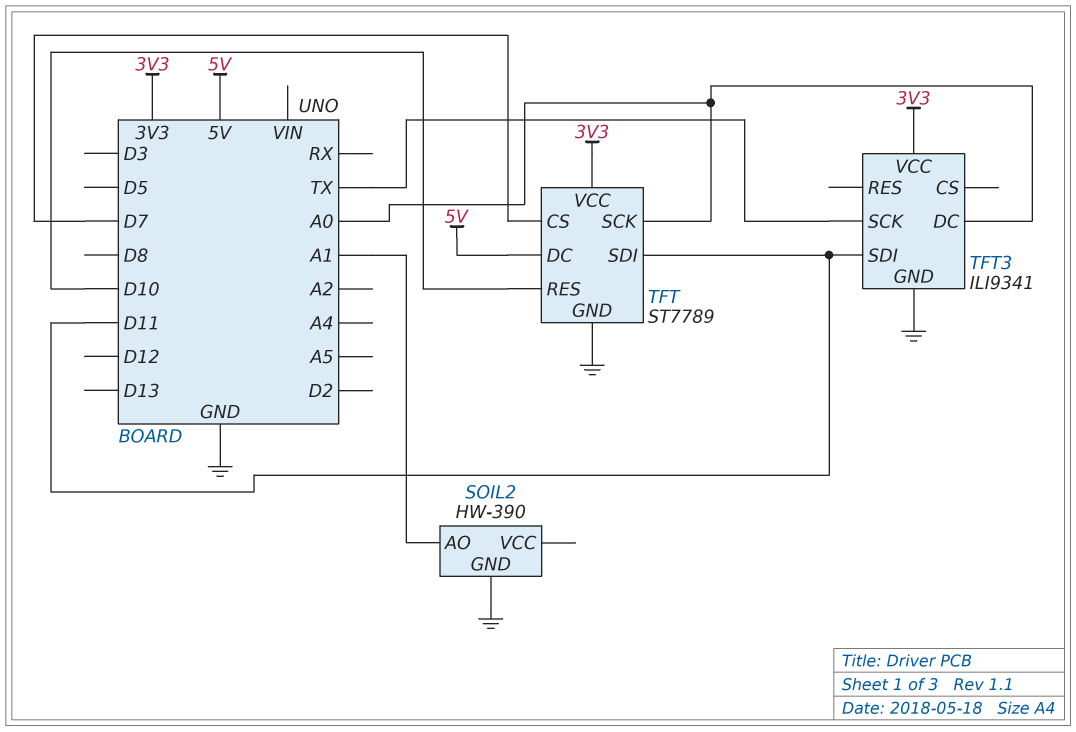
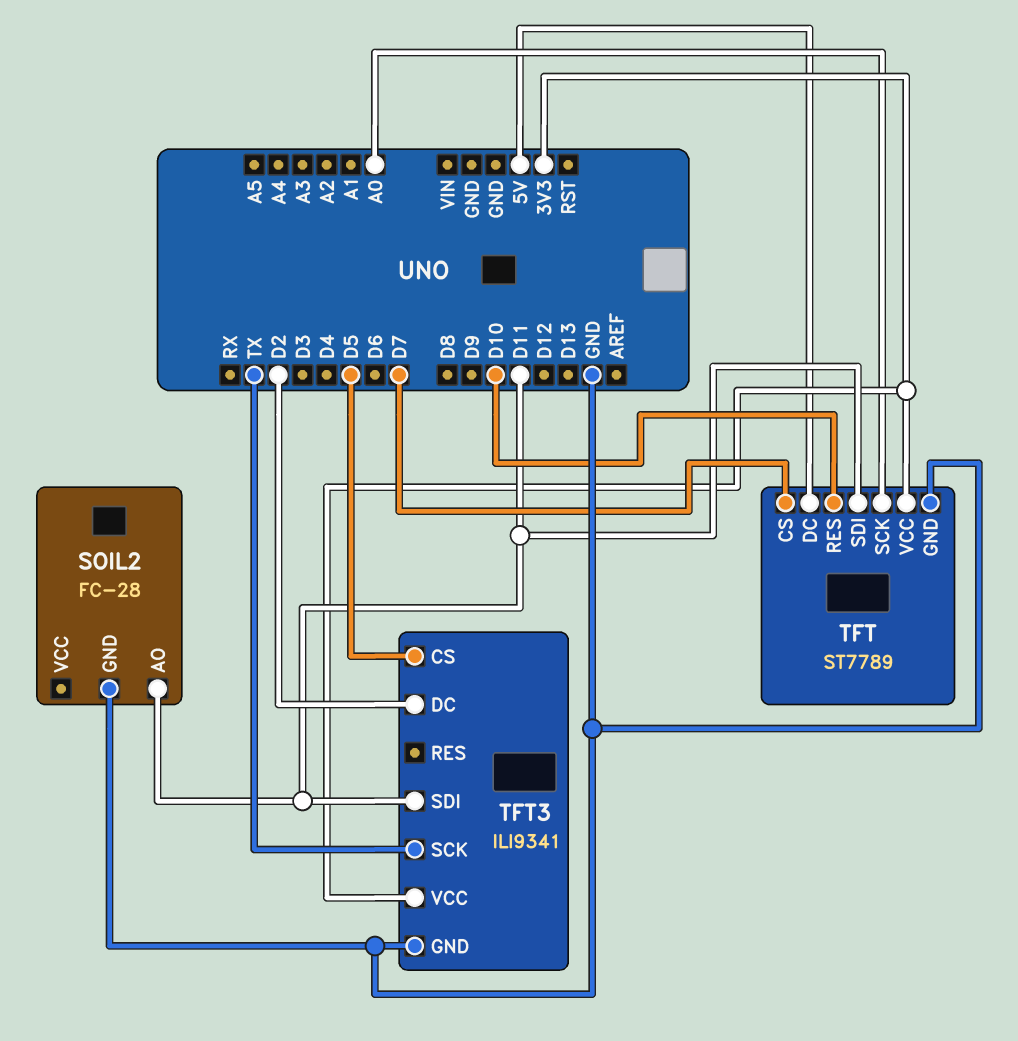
SOIL2: HW-390 -> FC-28
SOIL2 pin AO: A1 -> D11
TFT3 pin CS: none -> D5
TFT3 pin DC: A0 -> D2

